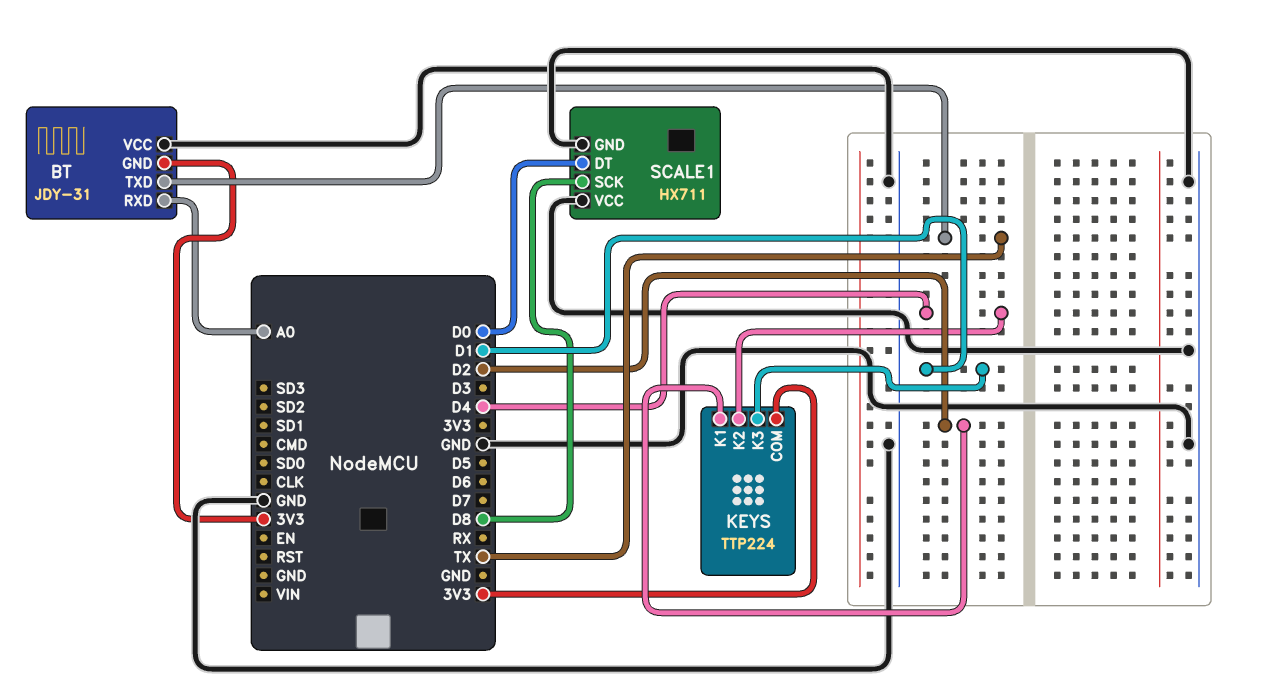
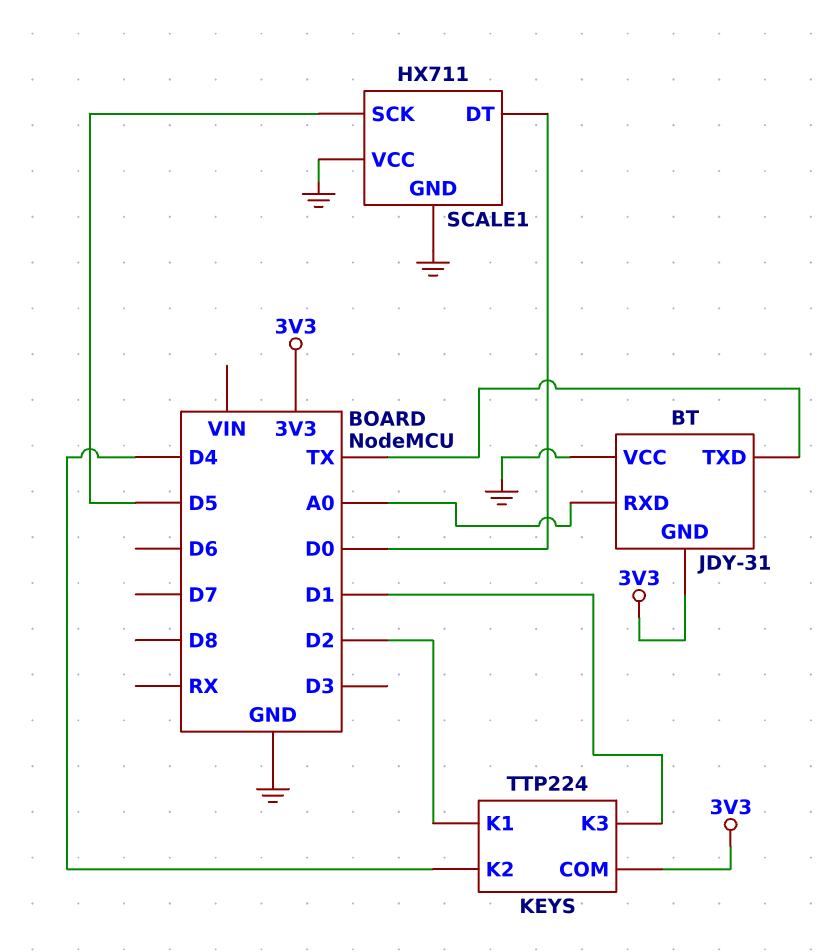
SCALE1 pin SCK: D8 -> D5

